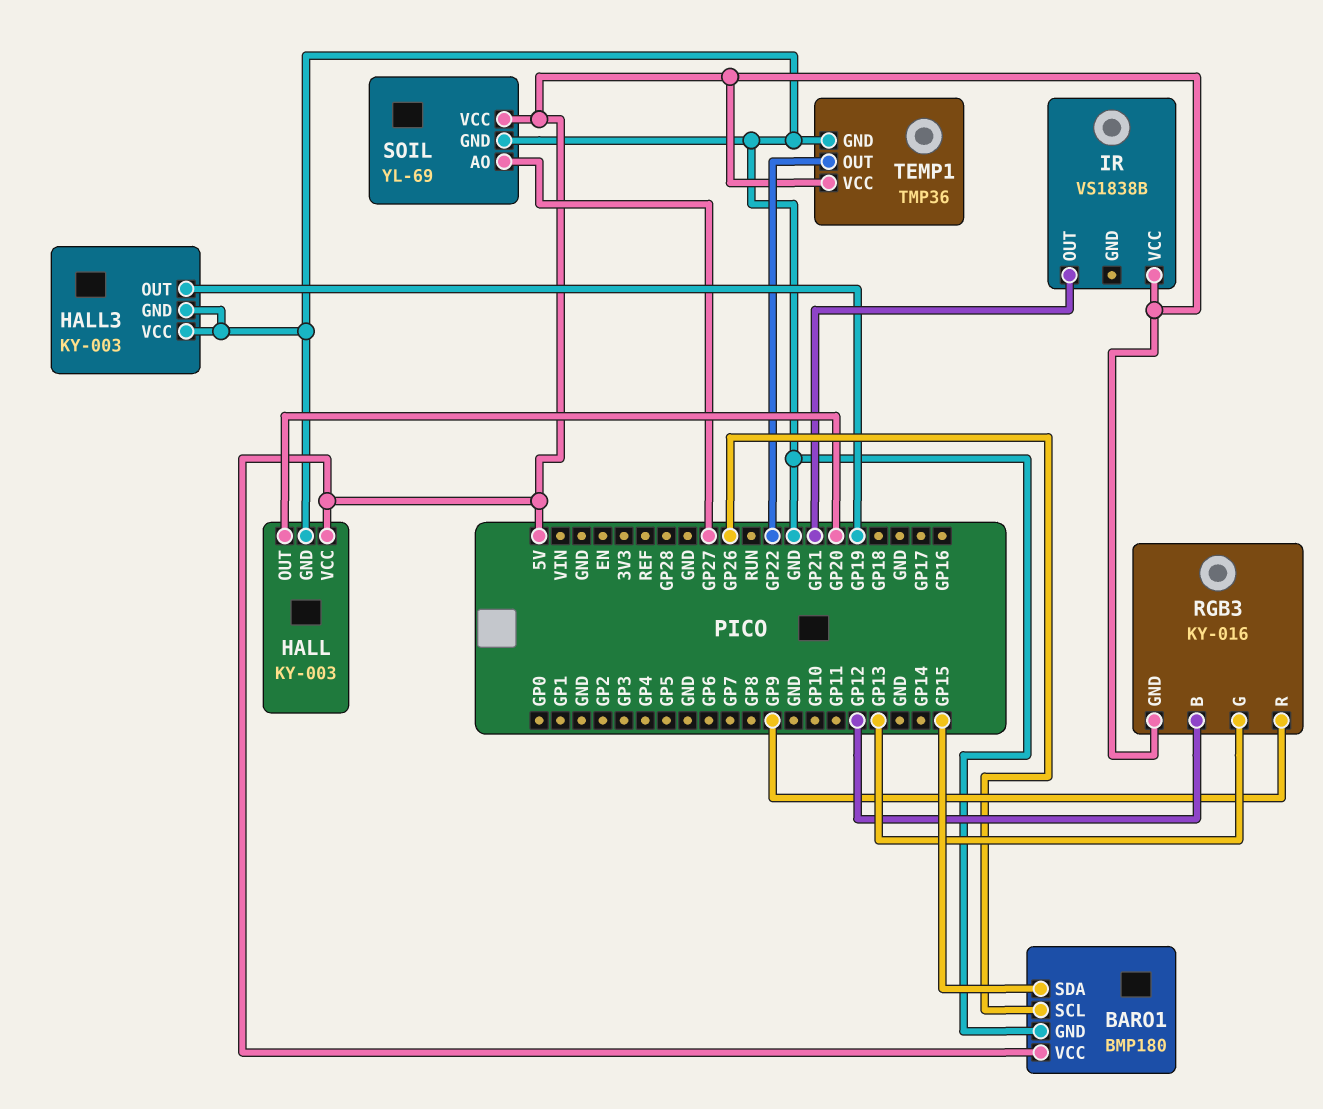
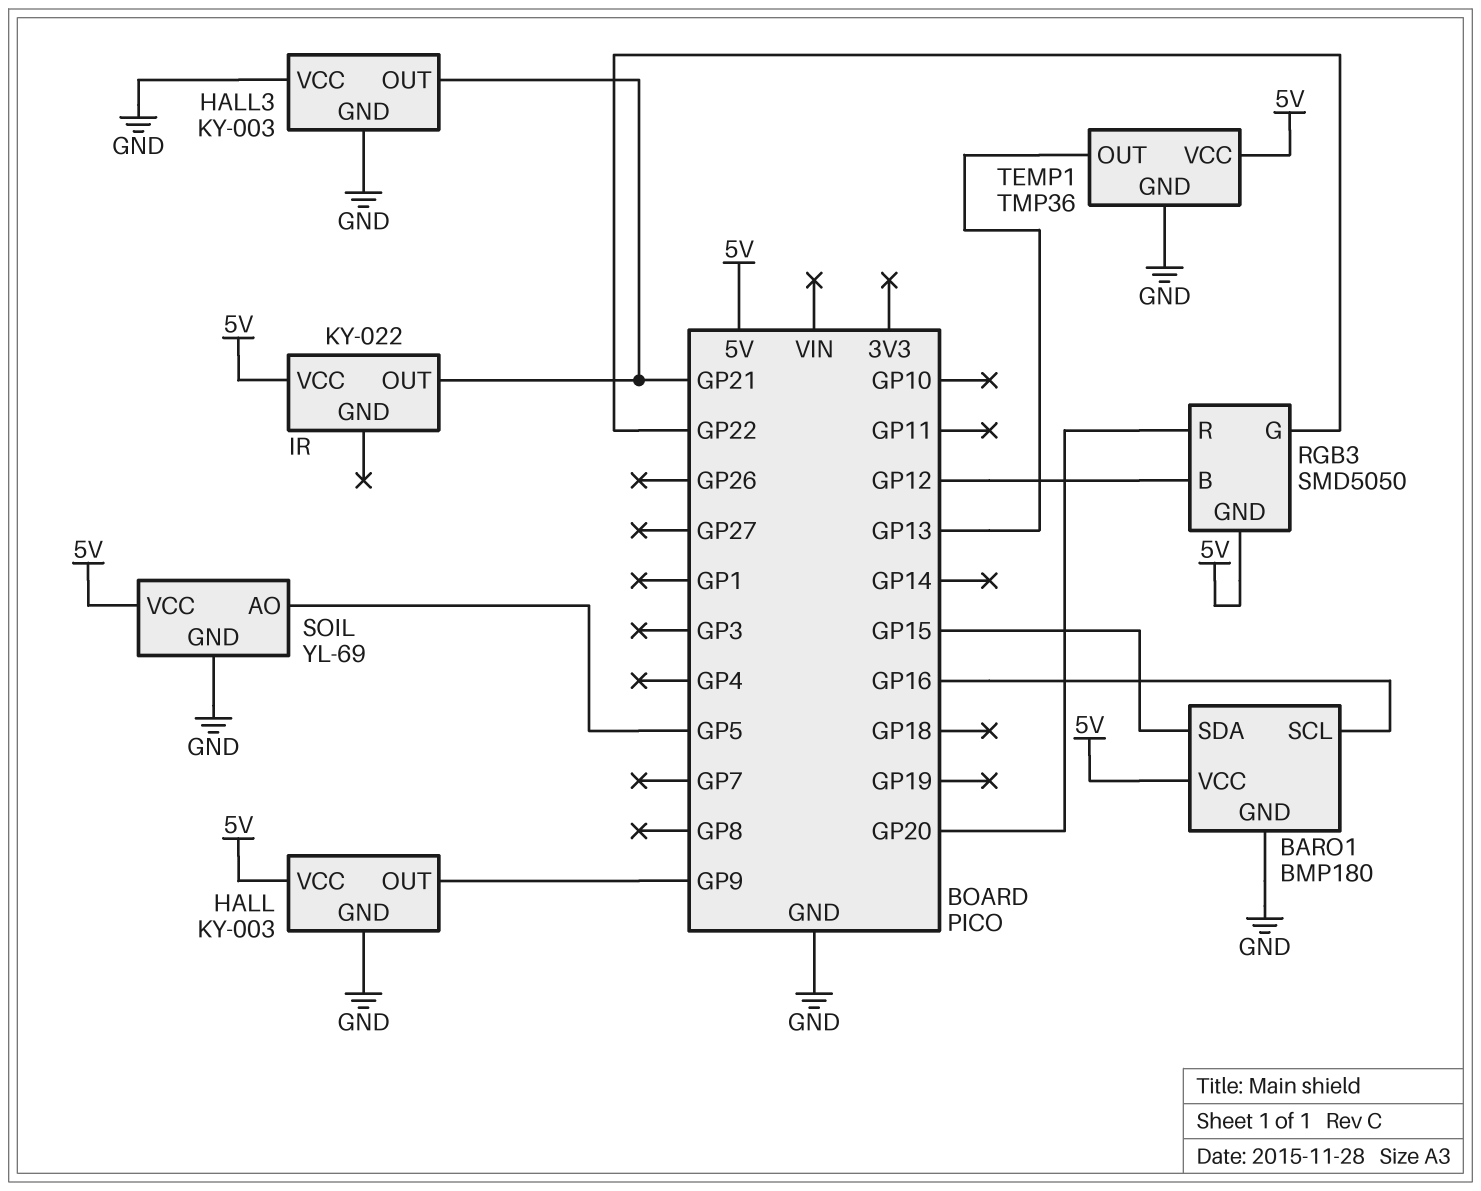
BARO1 pin SCL: GP26 -> GP16
HALL pin OUT: GP20 -> GP9
HALL3 pin OUT: GP19 -> GP21
IR: VS1838B -> KY-022
RGB3: KY-016 -> SMD5050
RGB3 pin G: GP13 -> GP22
RGB3 pin R: GP9 -> GP20
SOIL pin AO: GP27 -> GP5
TEMP1 pin OUT: GP22 -> GP13

